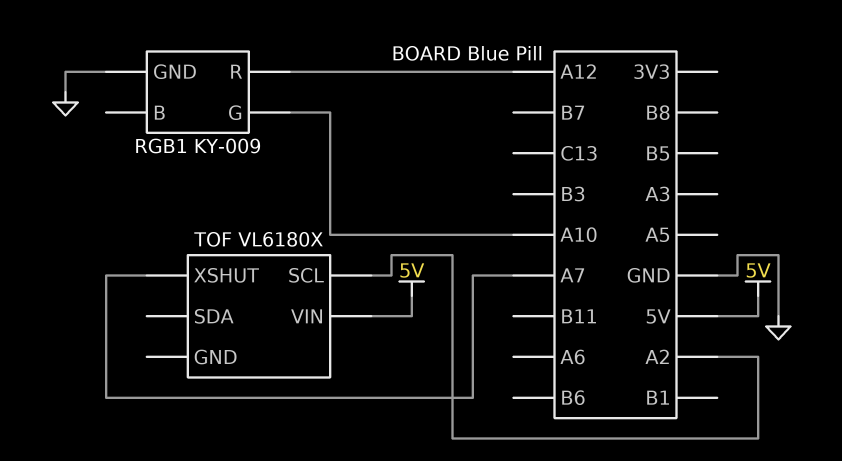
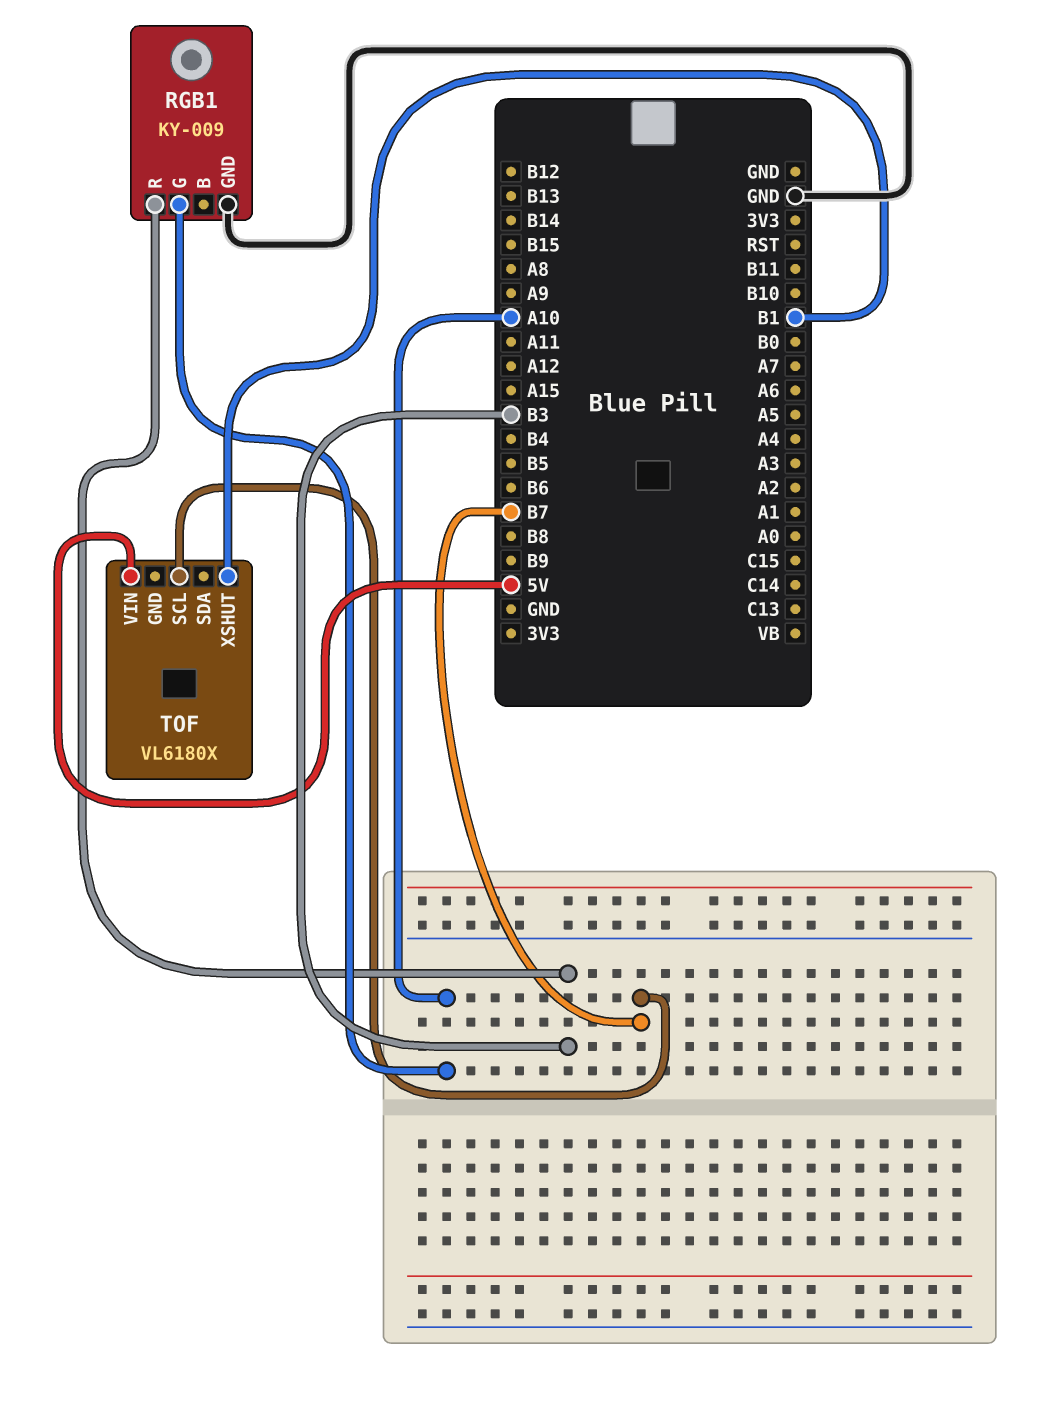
RGB1 pin R: A12 -> B3
TOF pin SCL: A2 -> B7
TOF pin XSHUT: A7 -> B1

